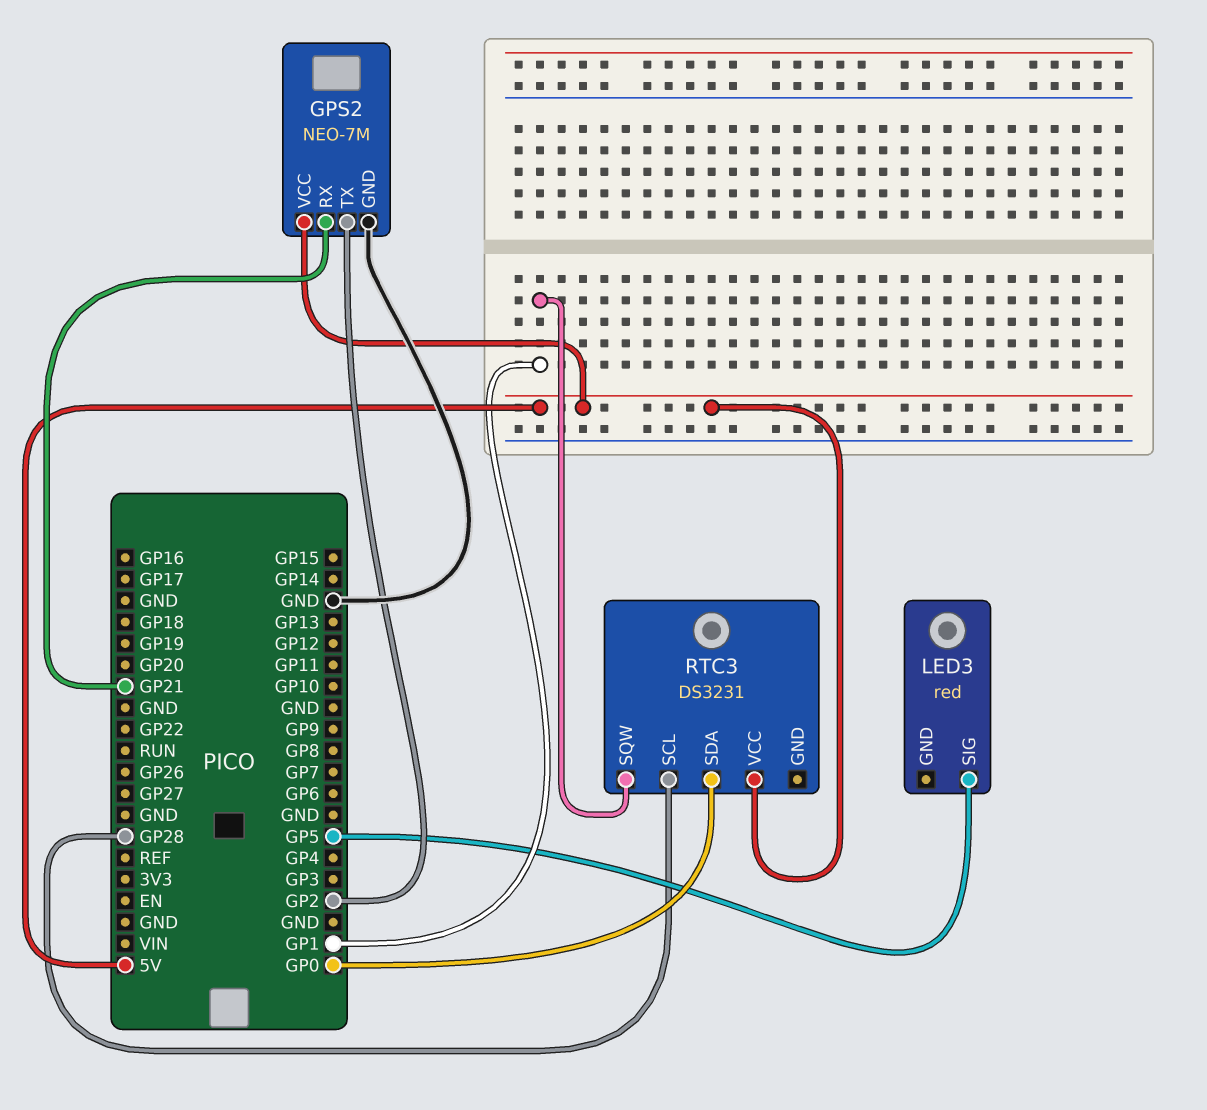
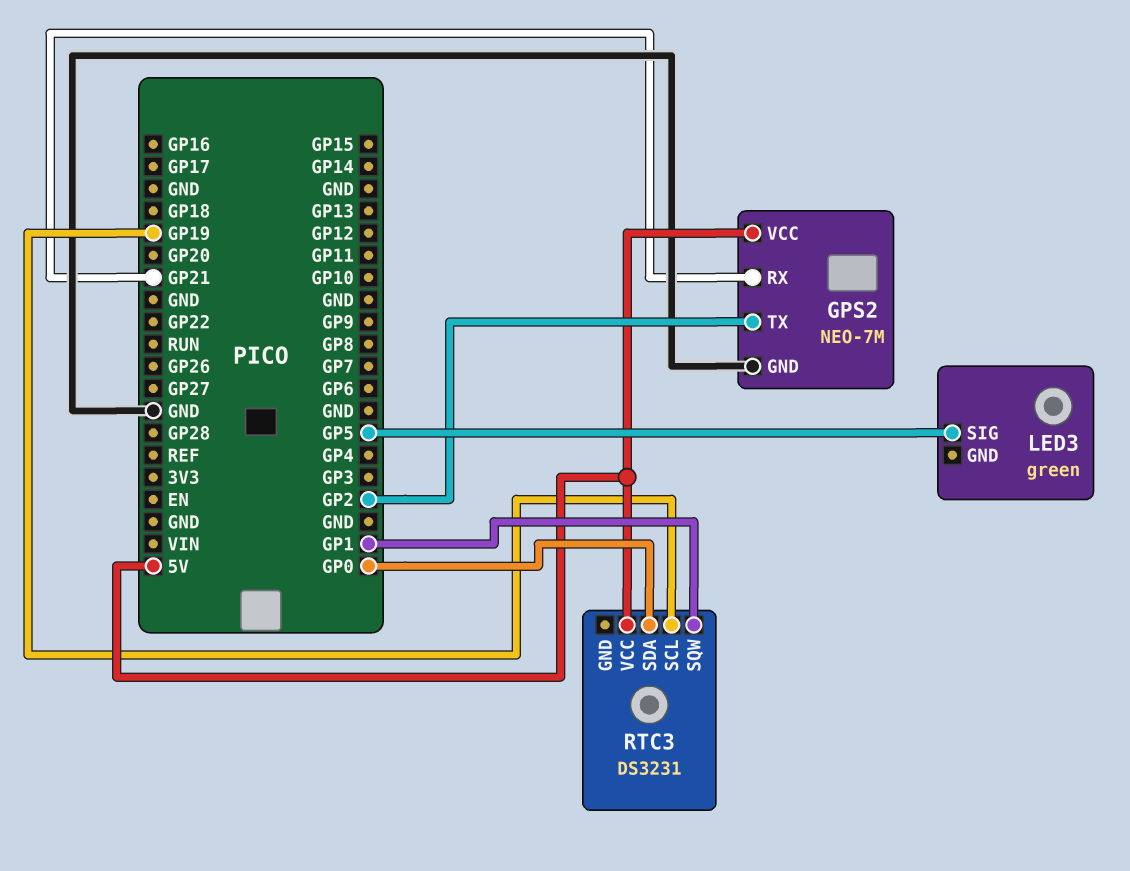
LED3: red -> green
RTC3 pin SCL: GP28 -> GP19

